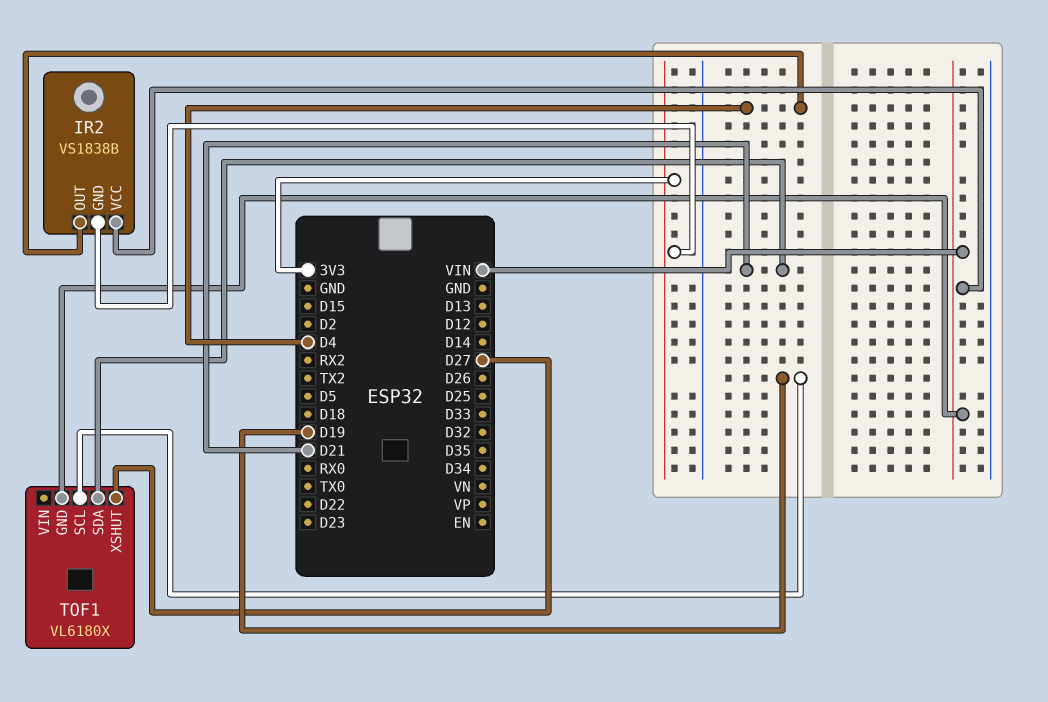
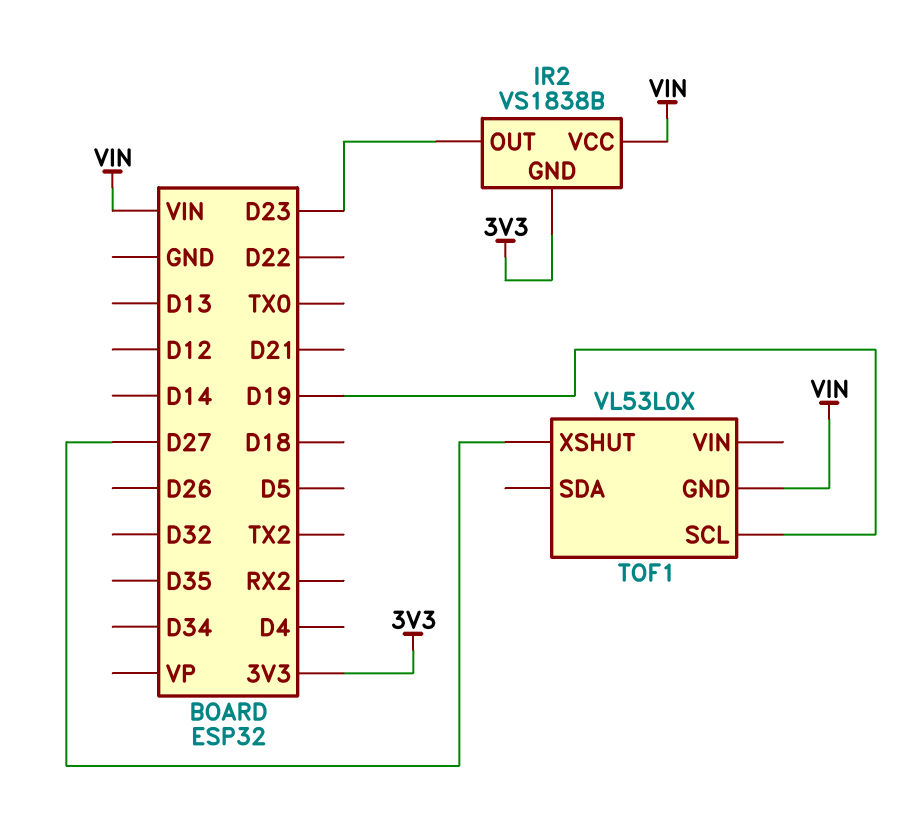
IR2 pin OUT: D4 -> D23
TOF1: VL6180X -> VL53L0X
TOF1 pin SDA: D21 -> none

